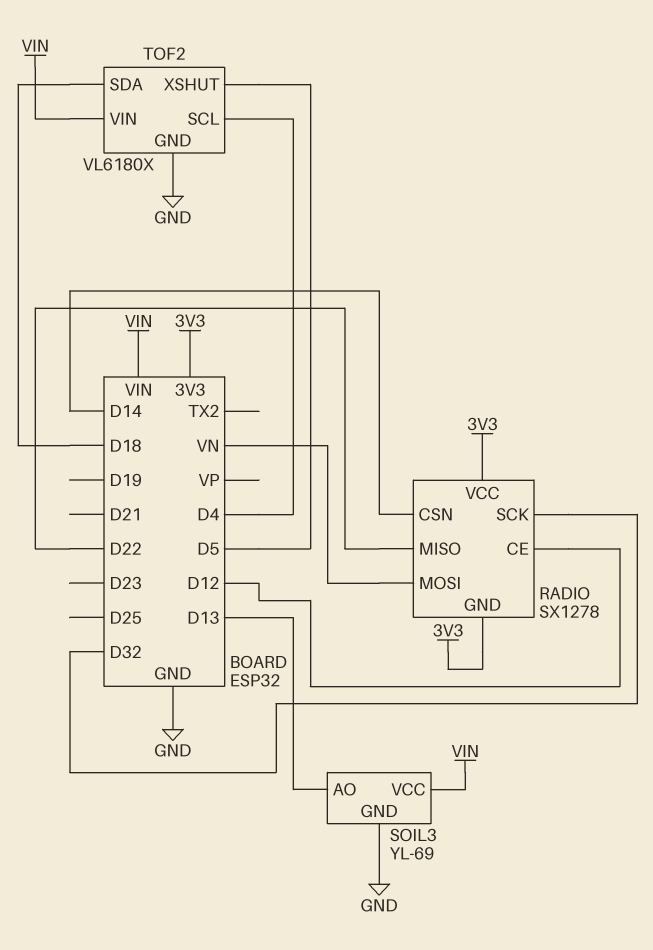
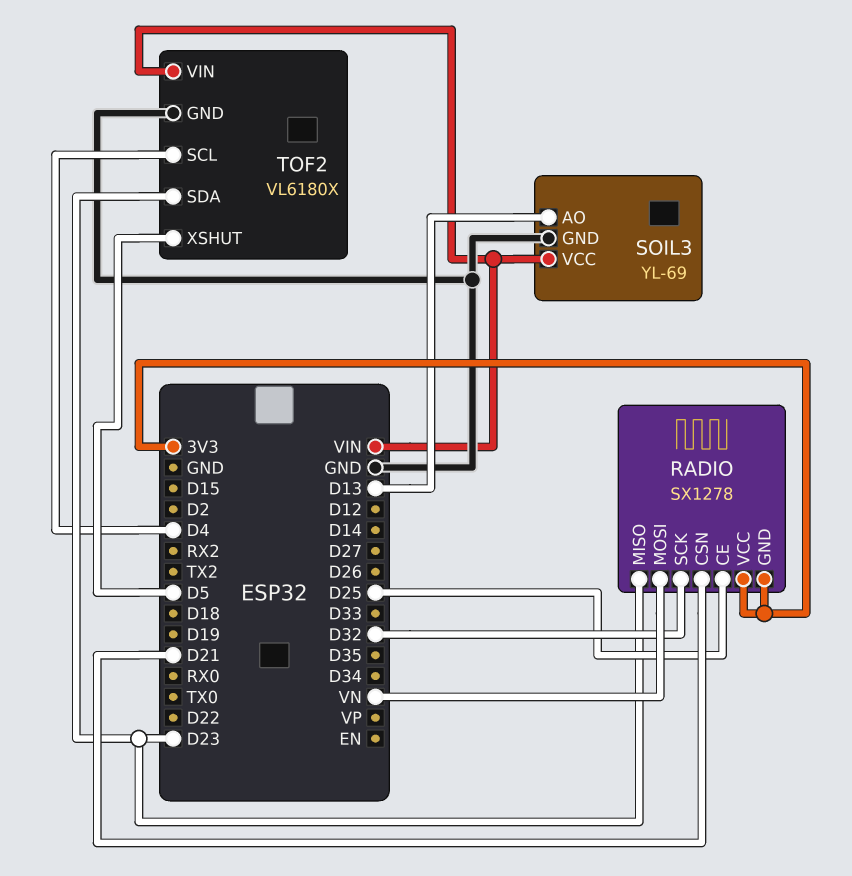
RADIO pin CE: D12 -> D25
RADIO pin CSN: D14 -> D21
RADIO pin MISO: D22 -> D23
TOF2 pin SDA: D18 -> D23

